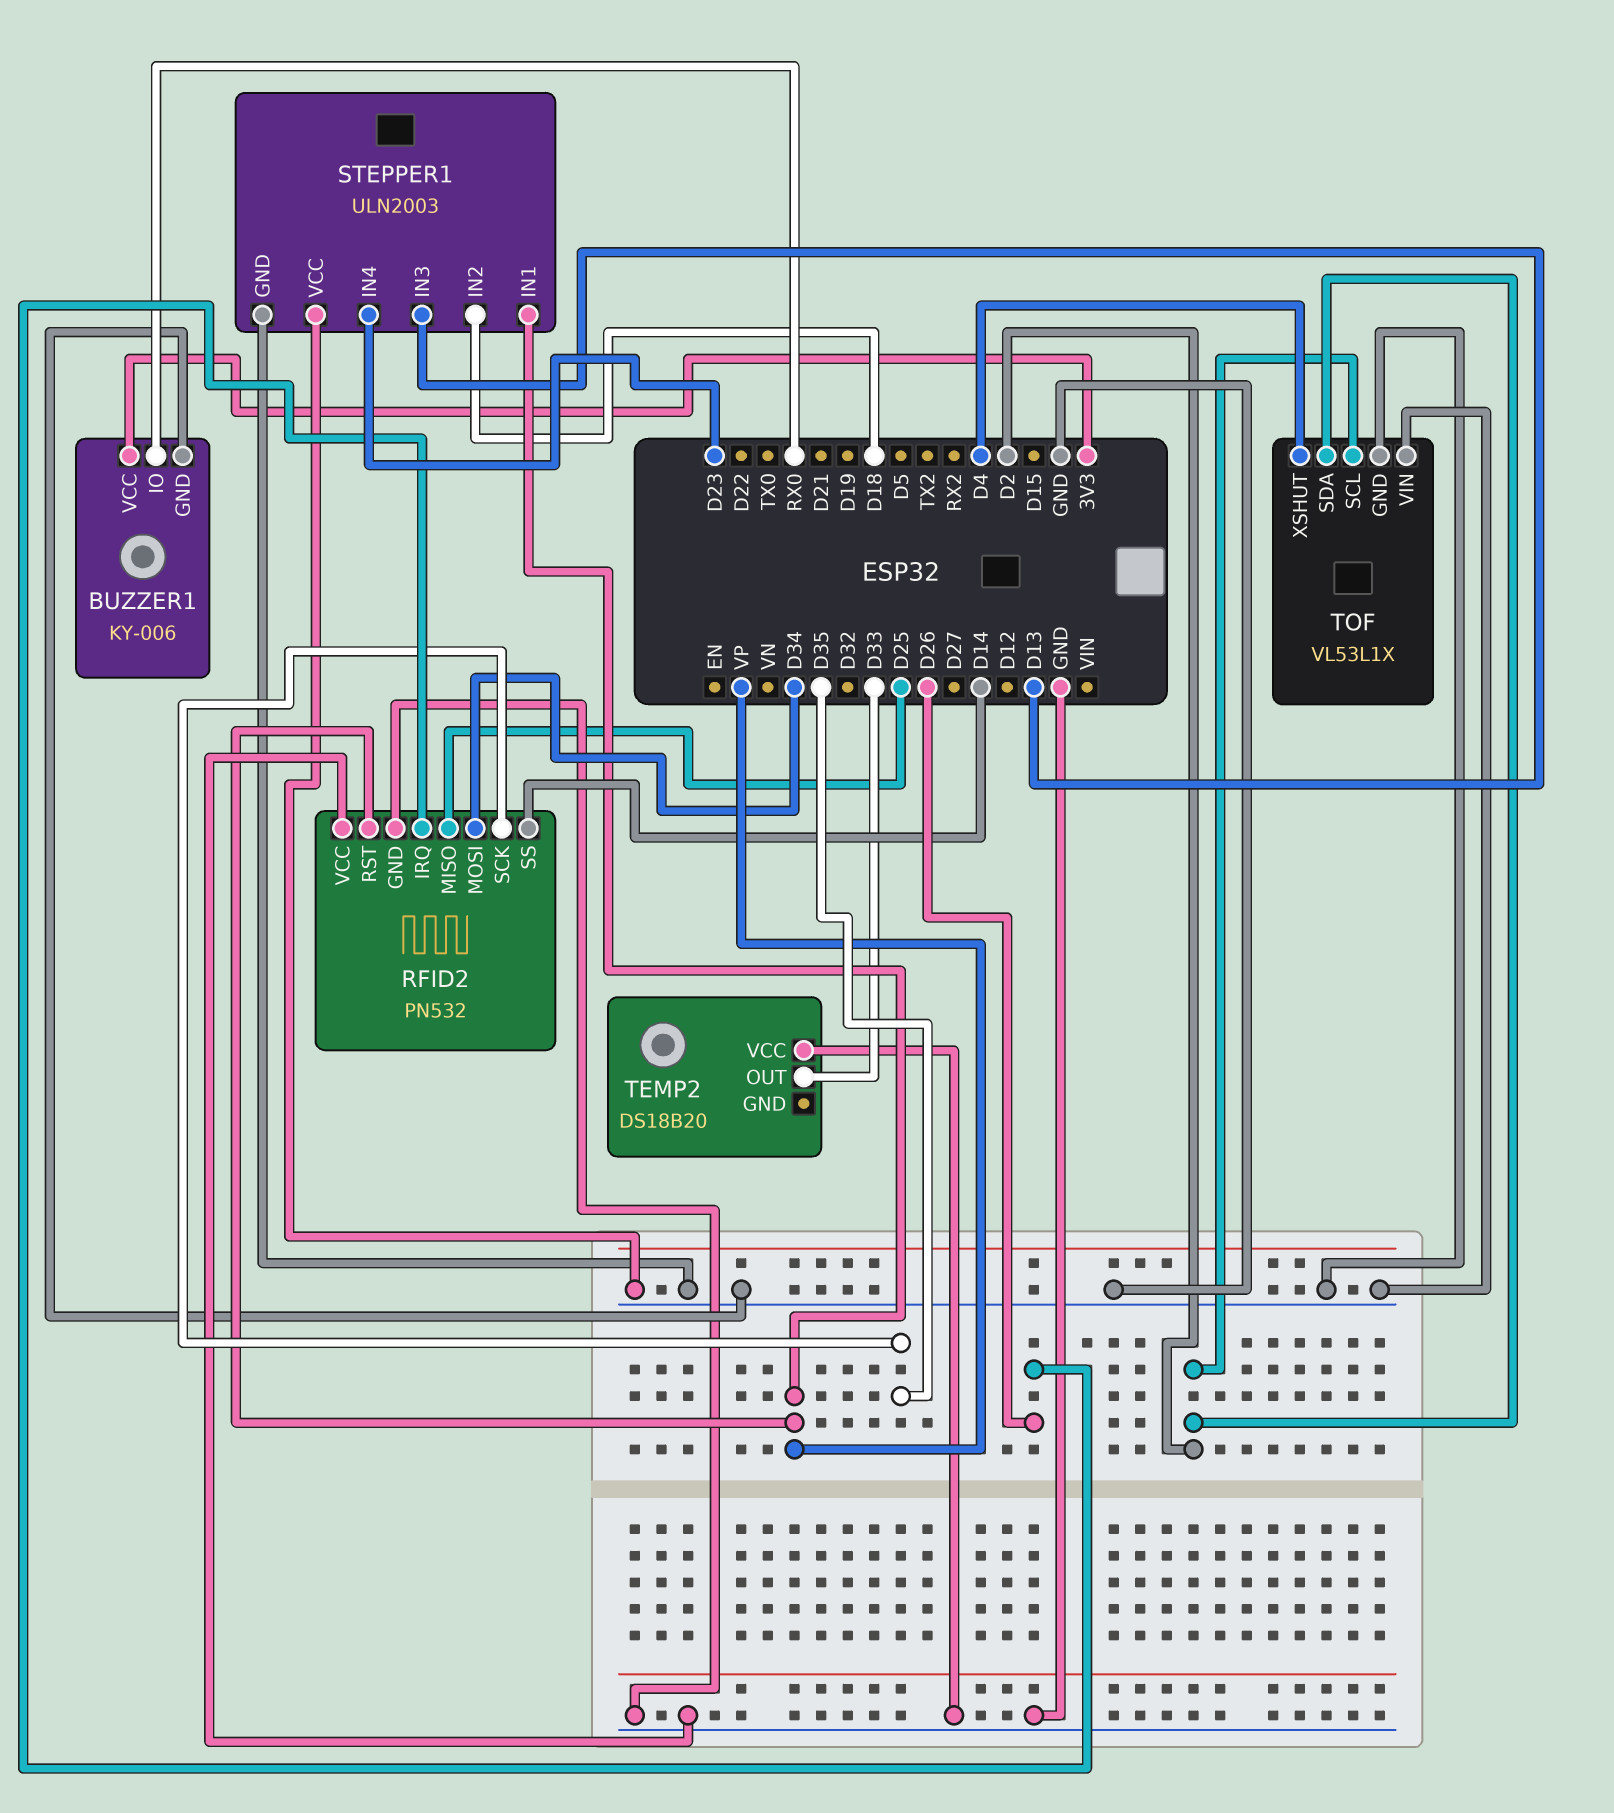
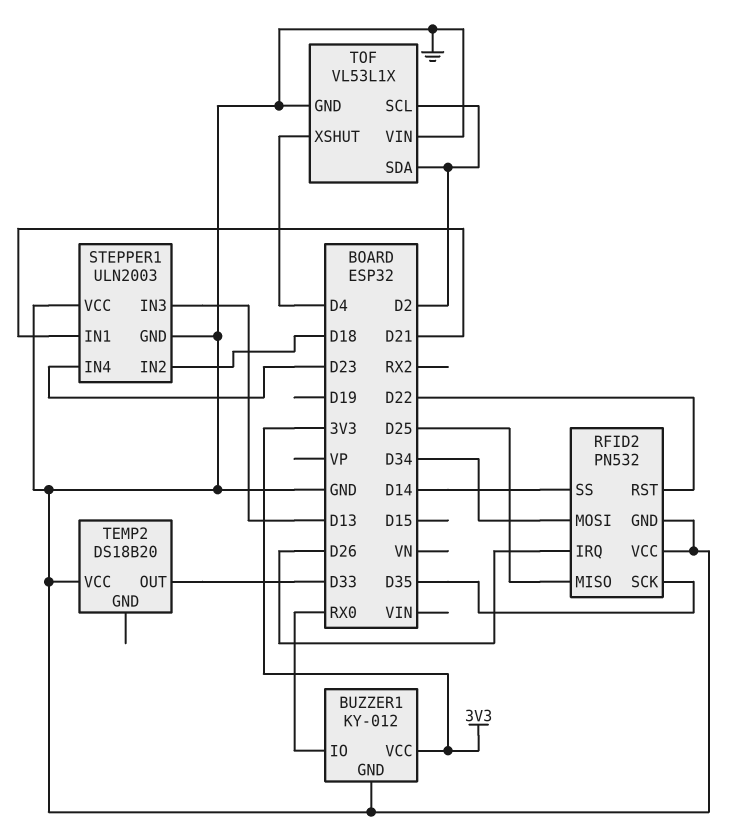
BUZZER1: KY-006 -> KY-012
RFID2 pin RST: VP -> D22
STEPPER1 pin IN1: VP -> D21

